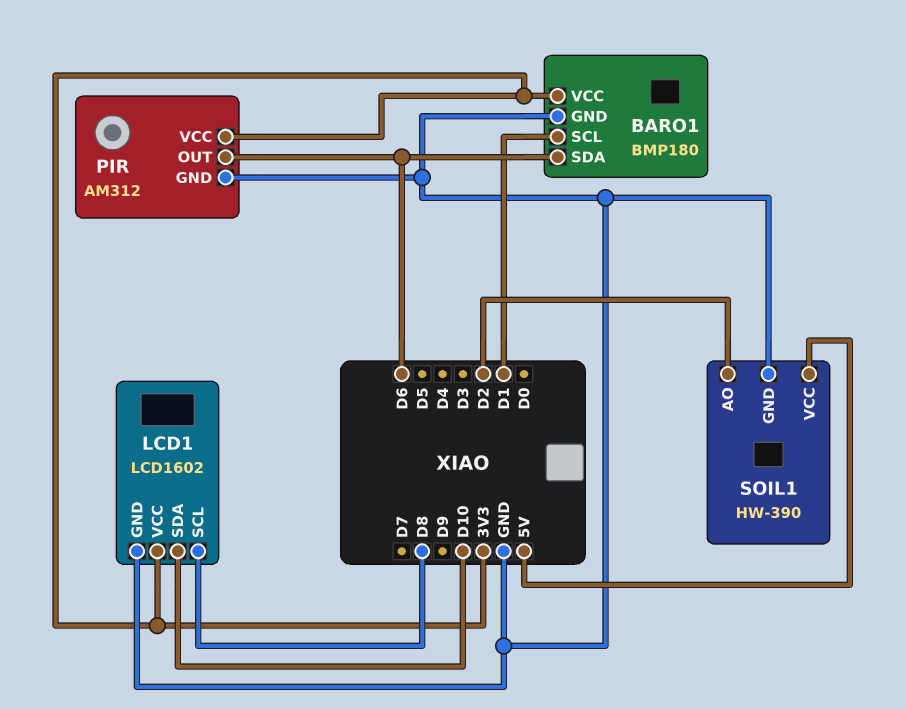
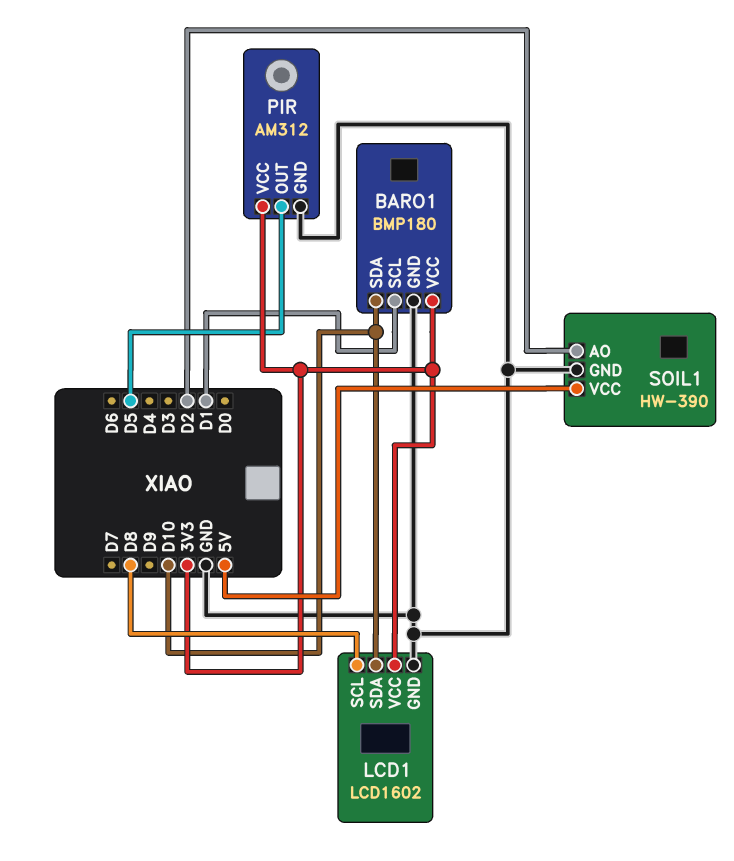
BARO1 pin SDA: D6 -> D10
PIR pin OUT: D6 -> D5

